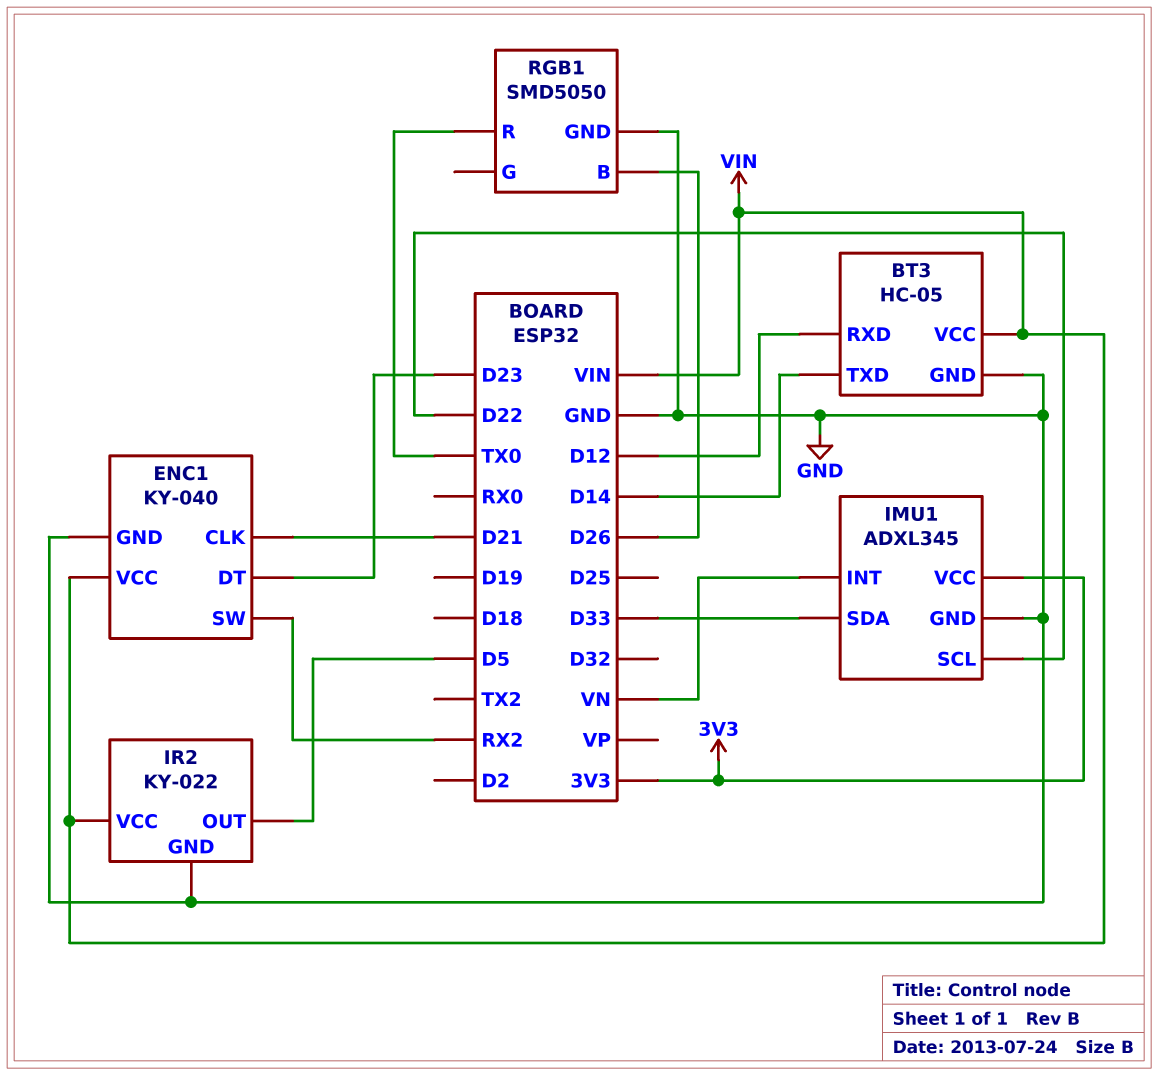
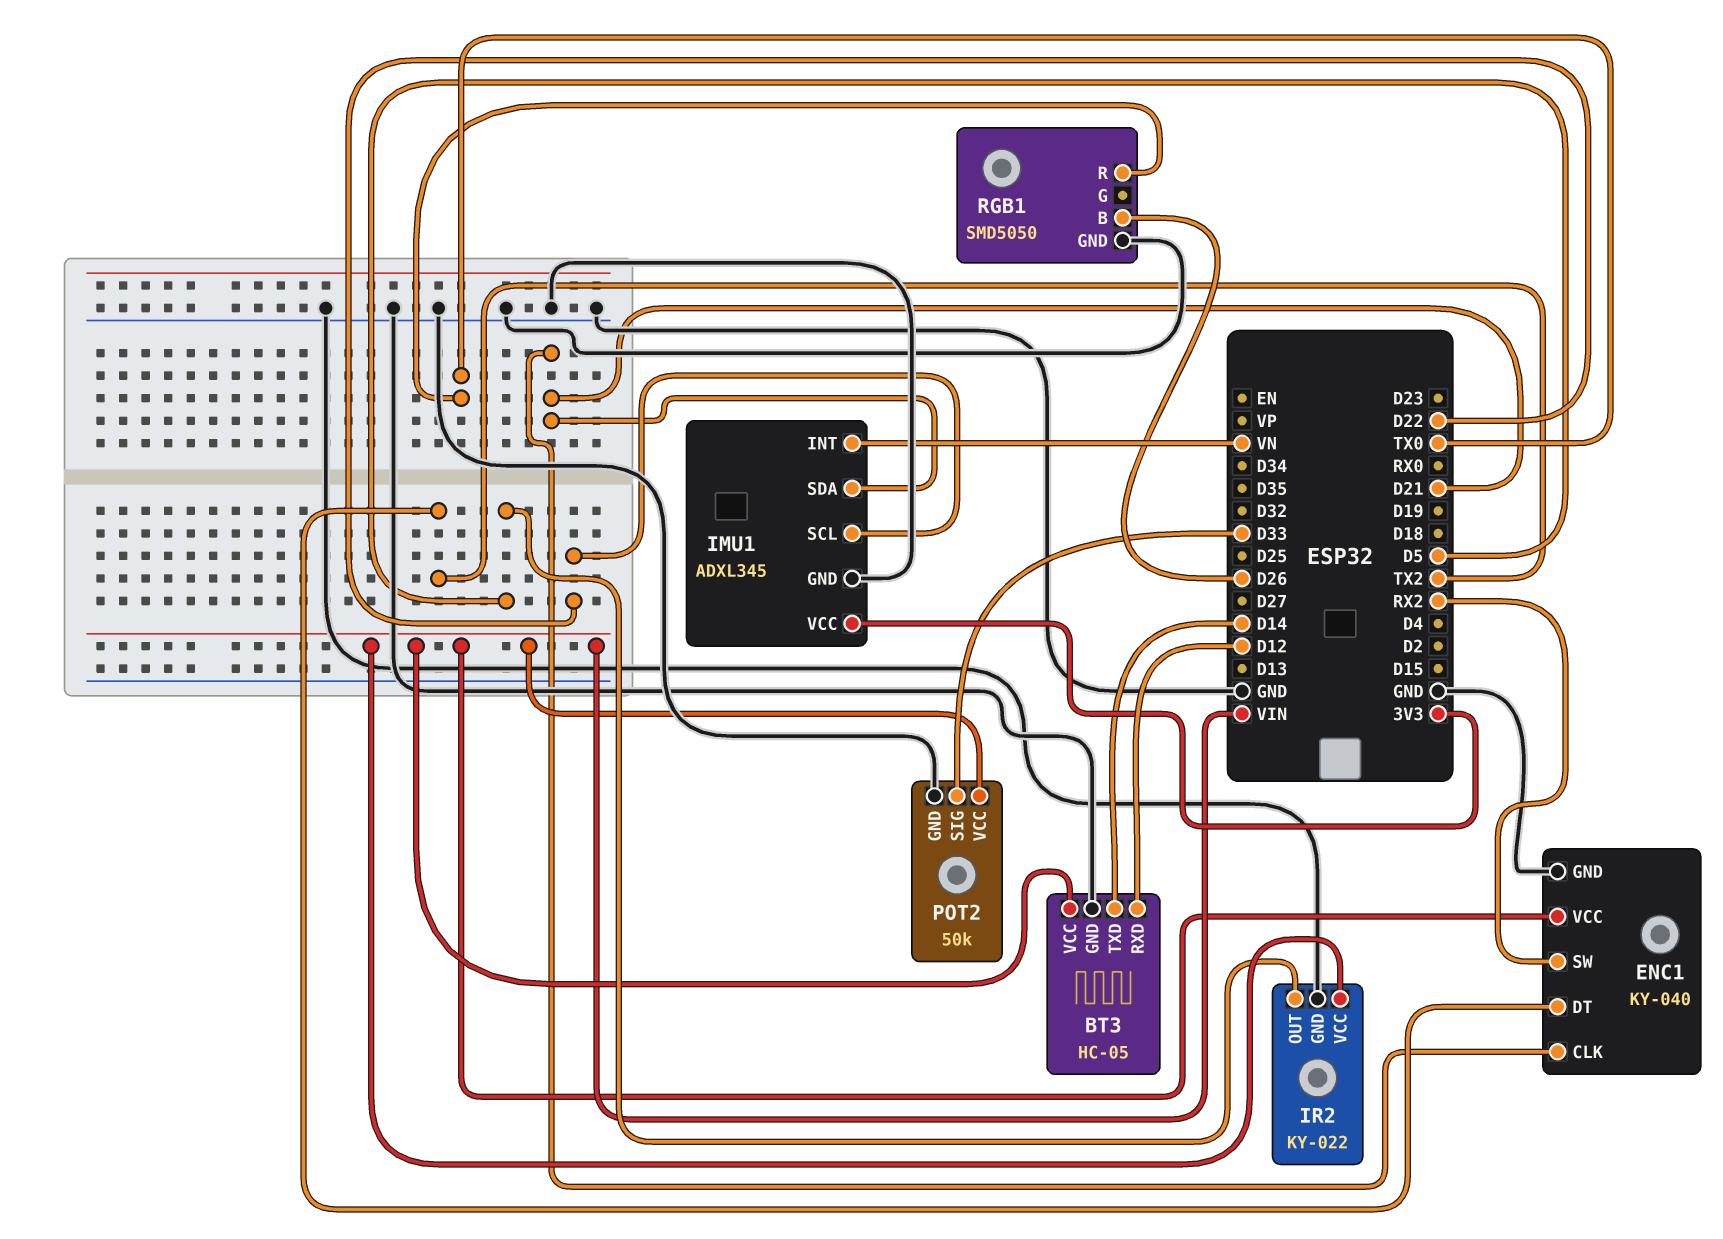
ENC1 pin DT: D23 -> TX2
IMU1 pin SDA: D33 -> D21
POT2: none -> 50k
POT2 pin GND: none -> GND
POT2 pin SIG: none -> D33
POT2 pin VCC: none -> VIN

